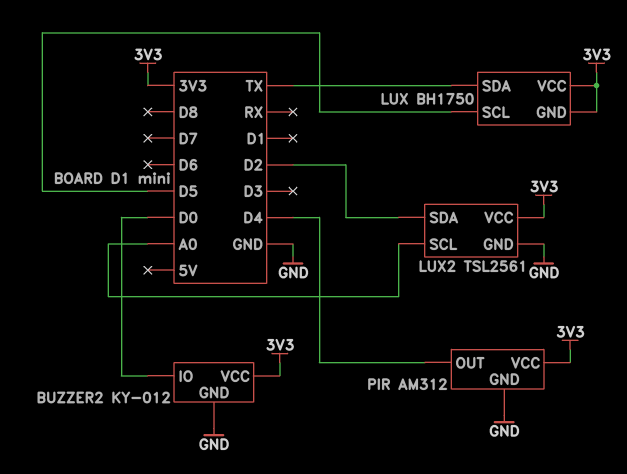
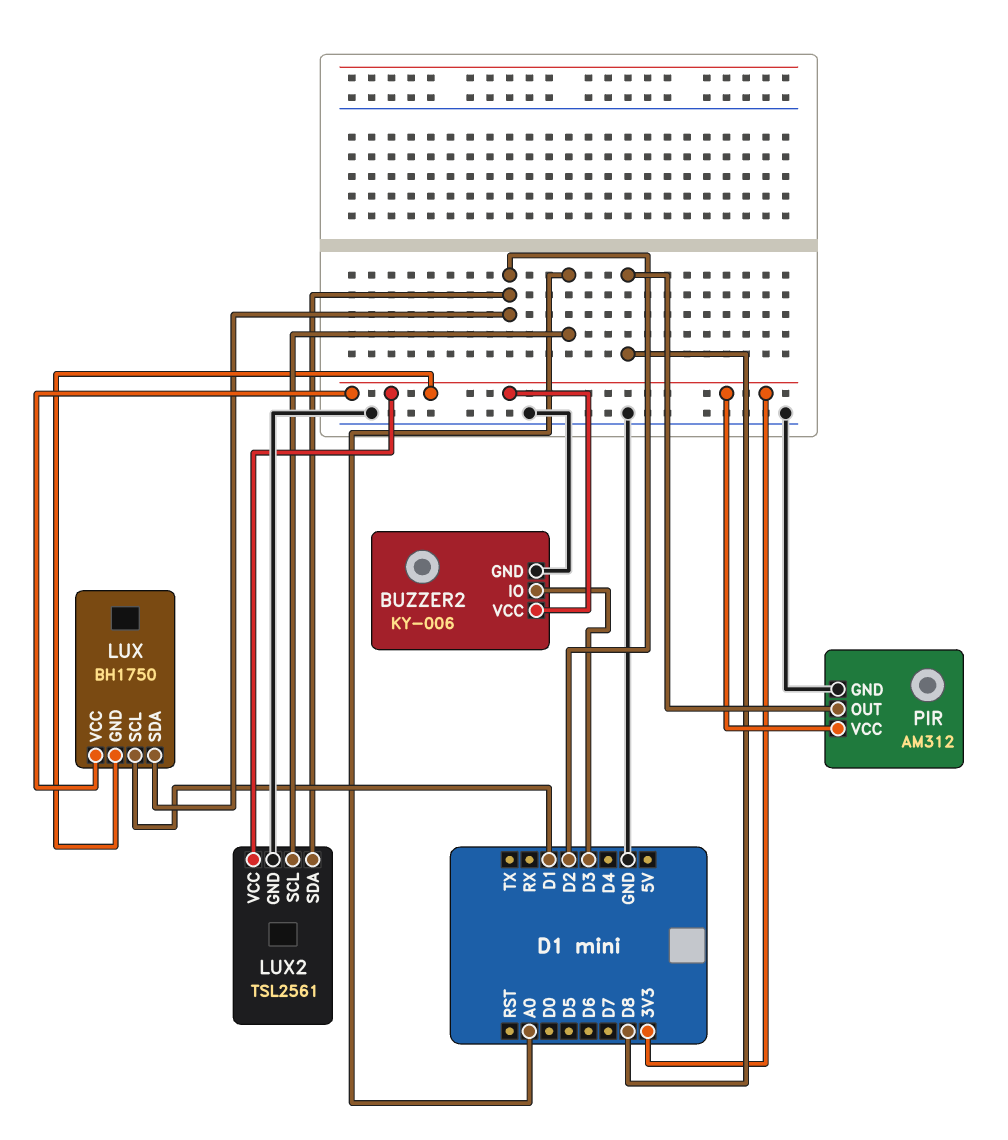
BUZZER2: KY-012 -> KY-006
BUZZER2 pin IO: D0 -> D3
LUX pin SCL: D5 -> D1
LUX pin SDA: TX -> D2
PIR pin OUT: D4 -> D8

